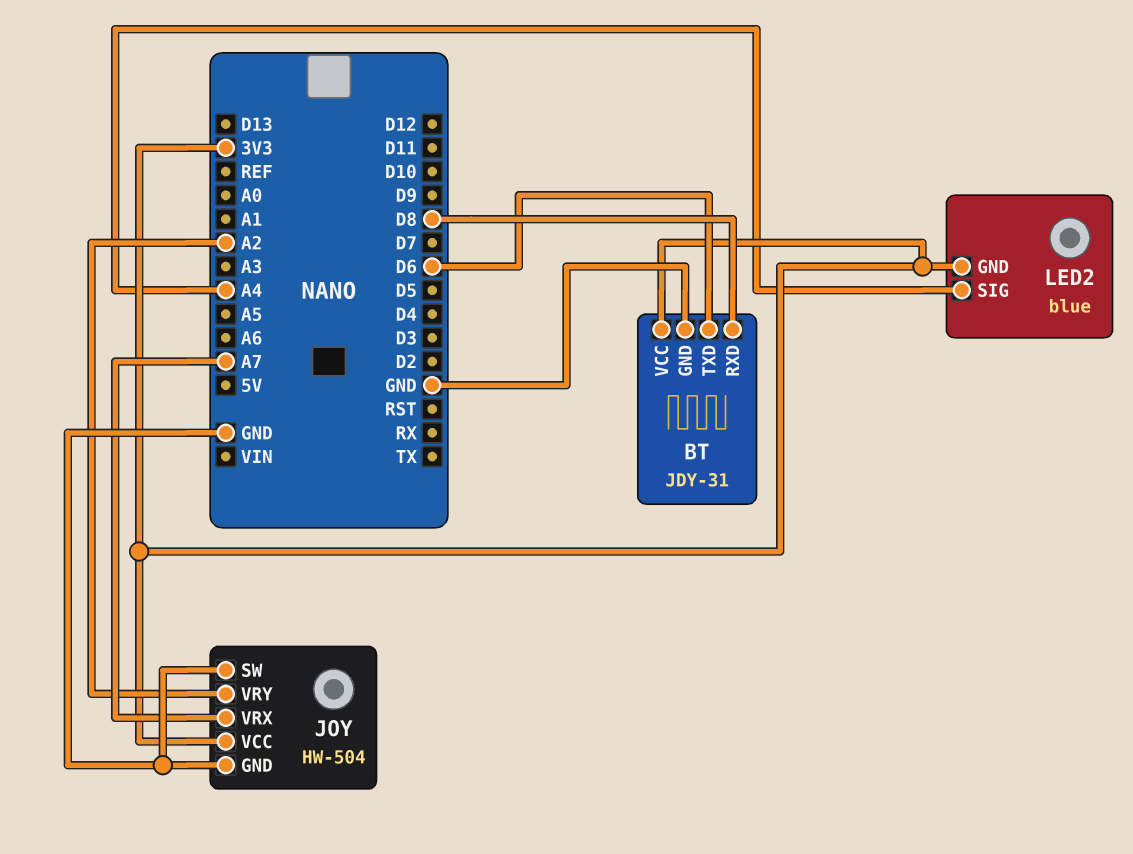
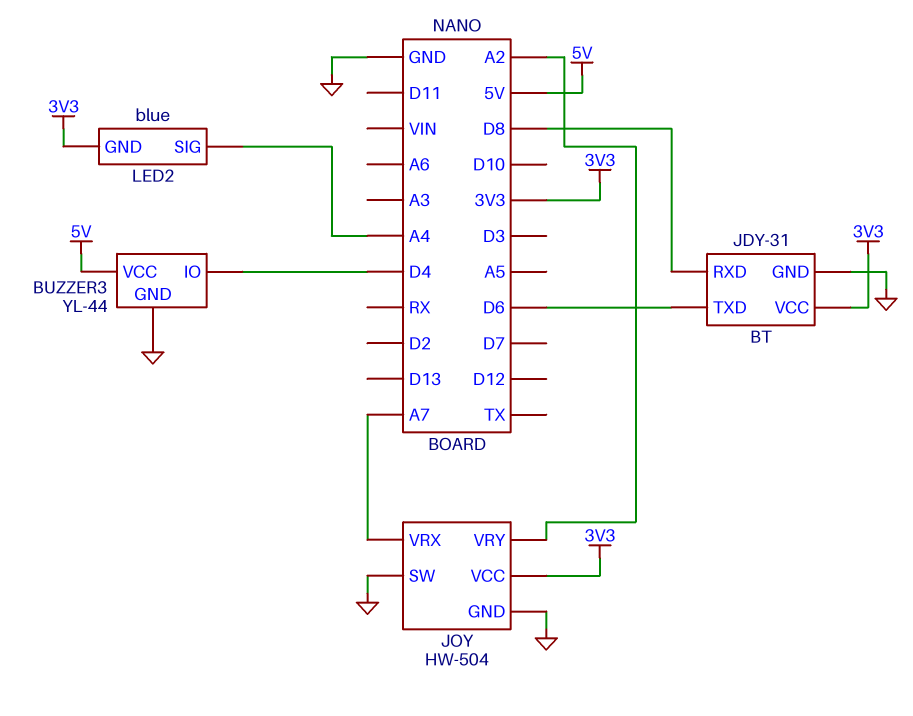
BUZZER3: none -> YL-44
BUZZER3 pin GND: none -> GND
BUZZER3 pin IO: none -> D4
BUZZER3 pin VCC: none -> 5V

